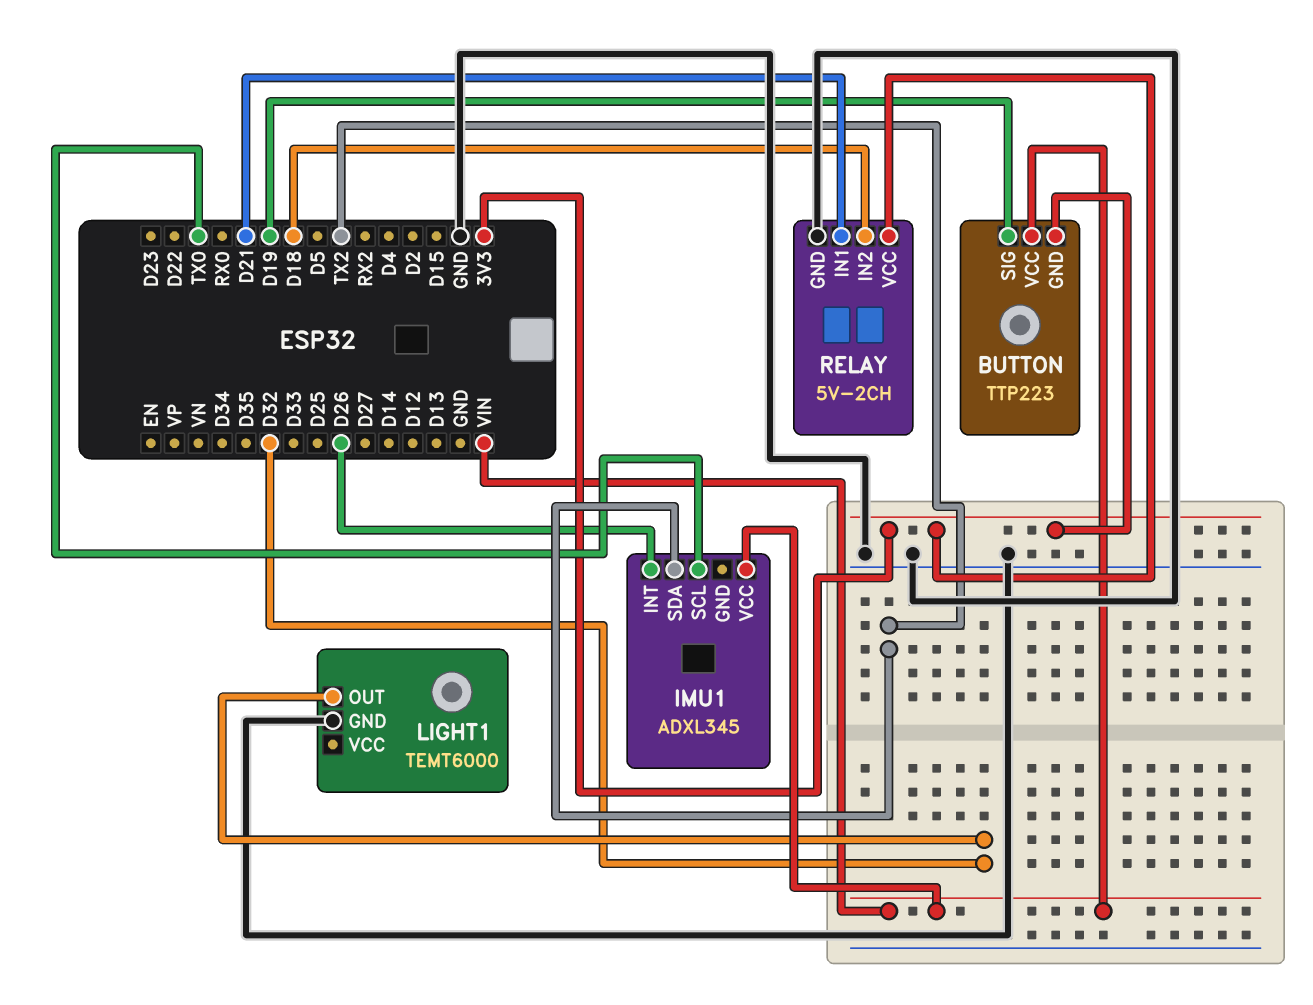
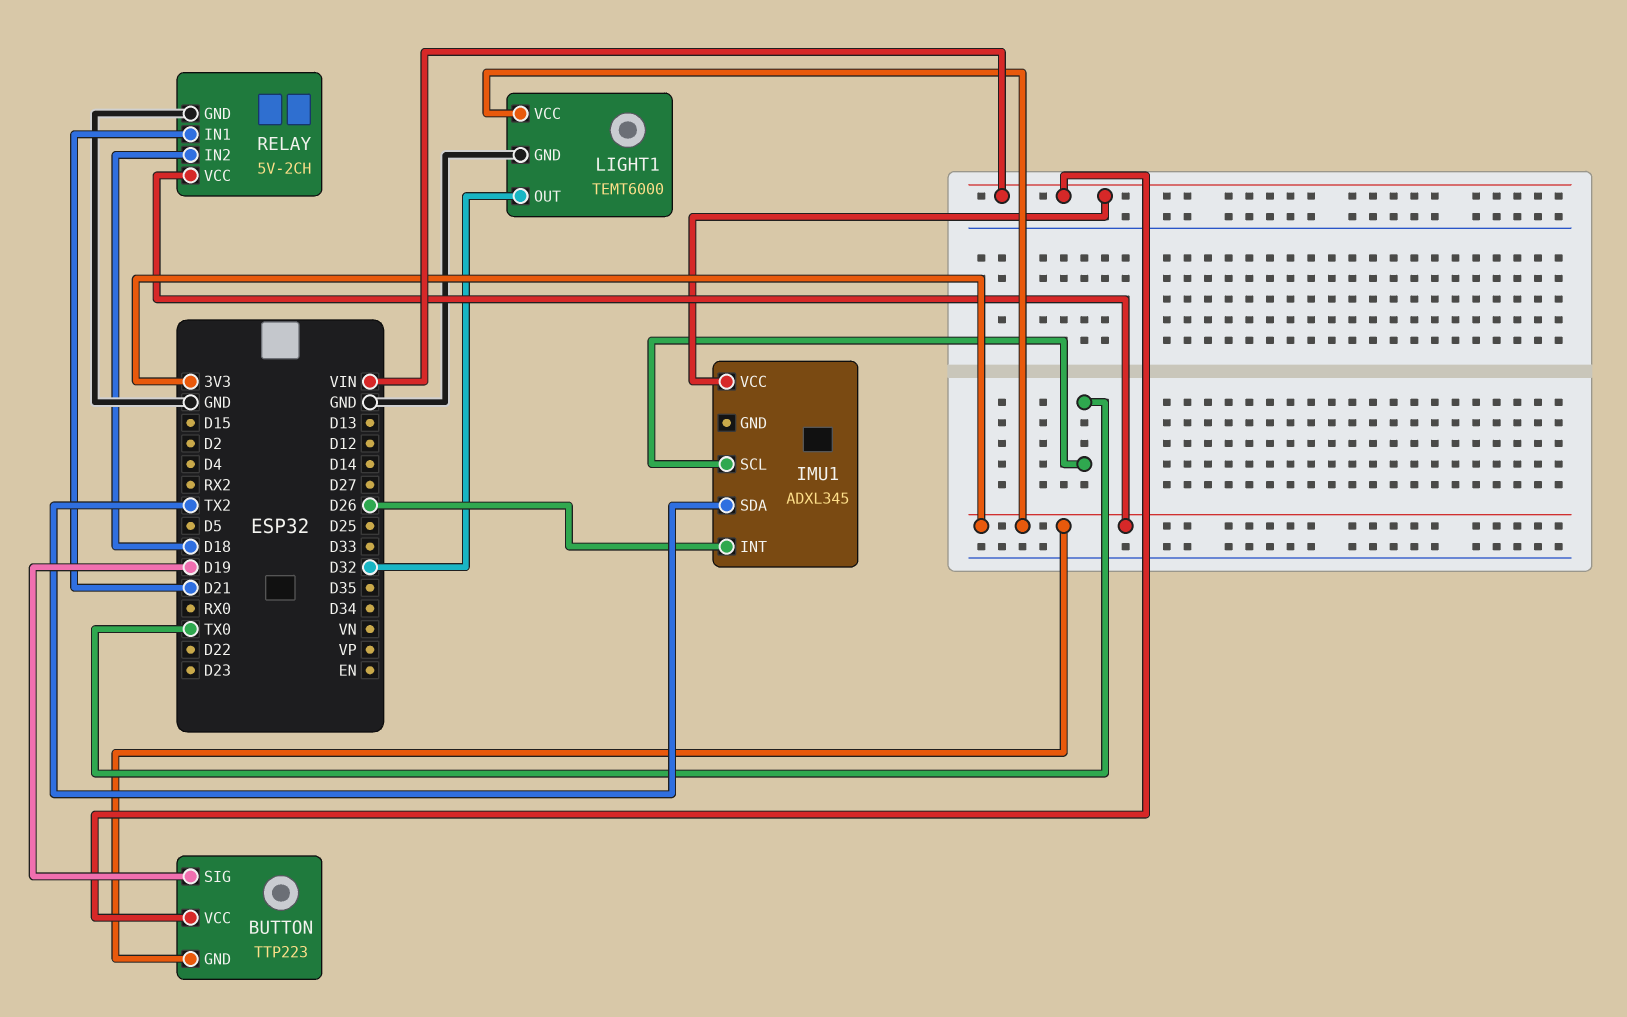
LIGHT1 pin VCC: none -> 3V3

